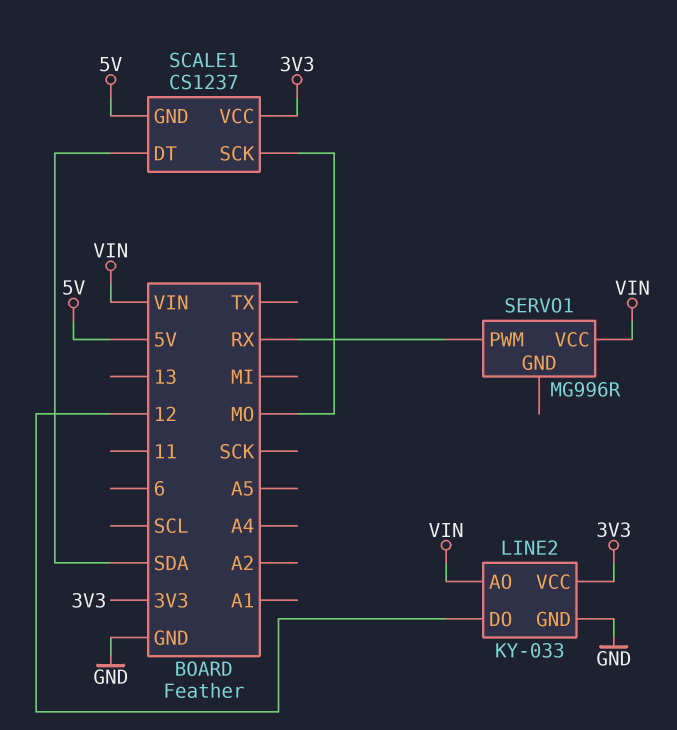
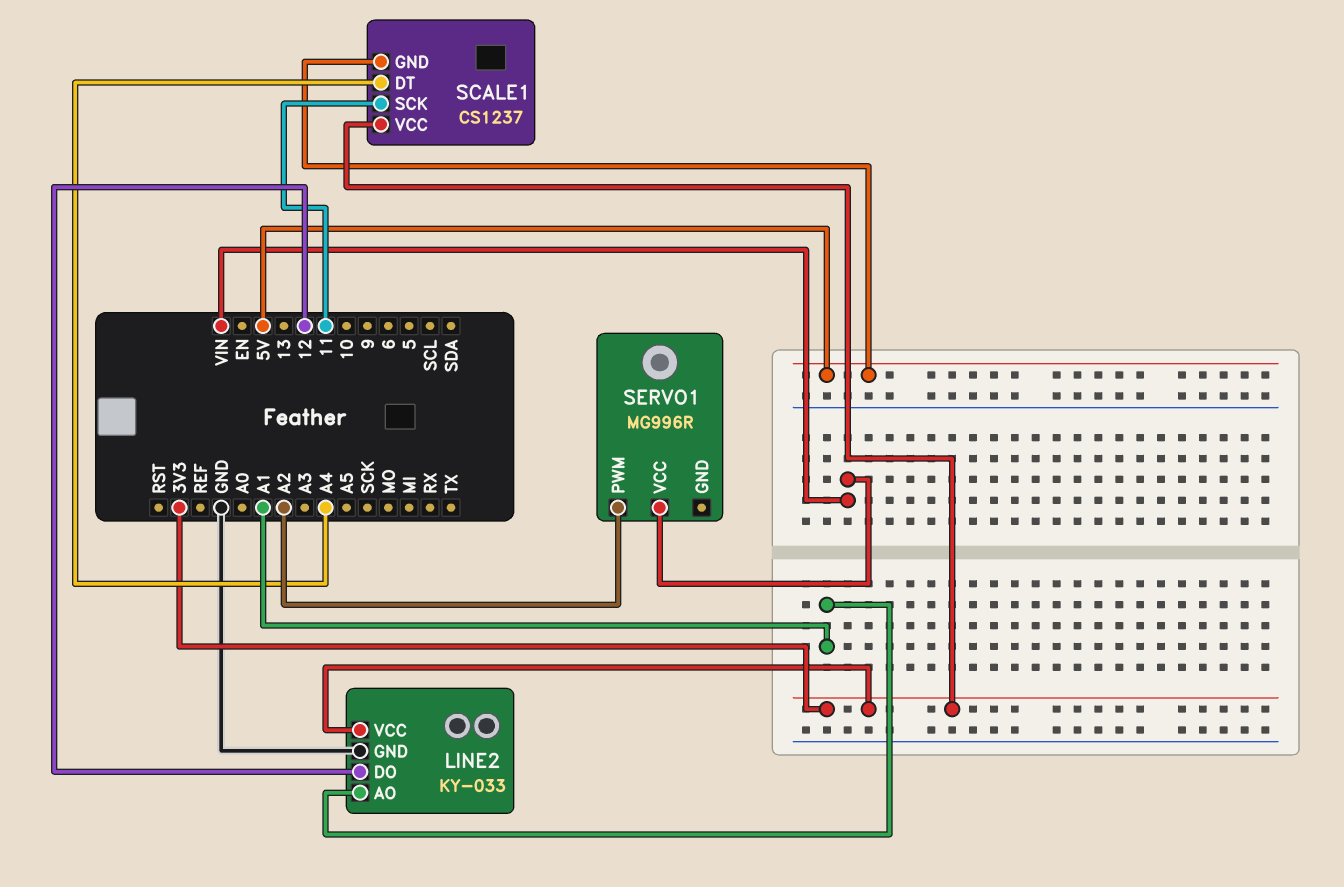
LINE2 pin AO: VIN -> A1
SCALE1 pin DT: SDA -> A4
SCALE1 pin SCK: MO -> 11
SERVO1 pin PWM: RX -> A2

